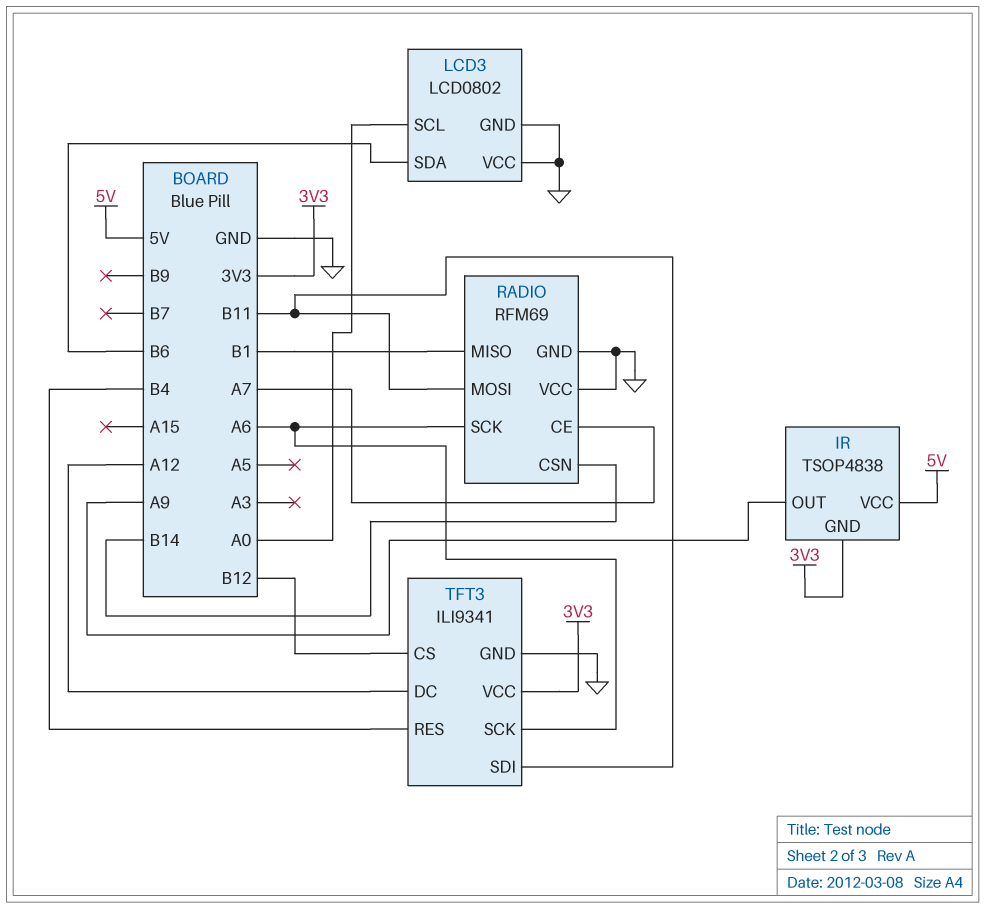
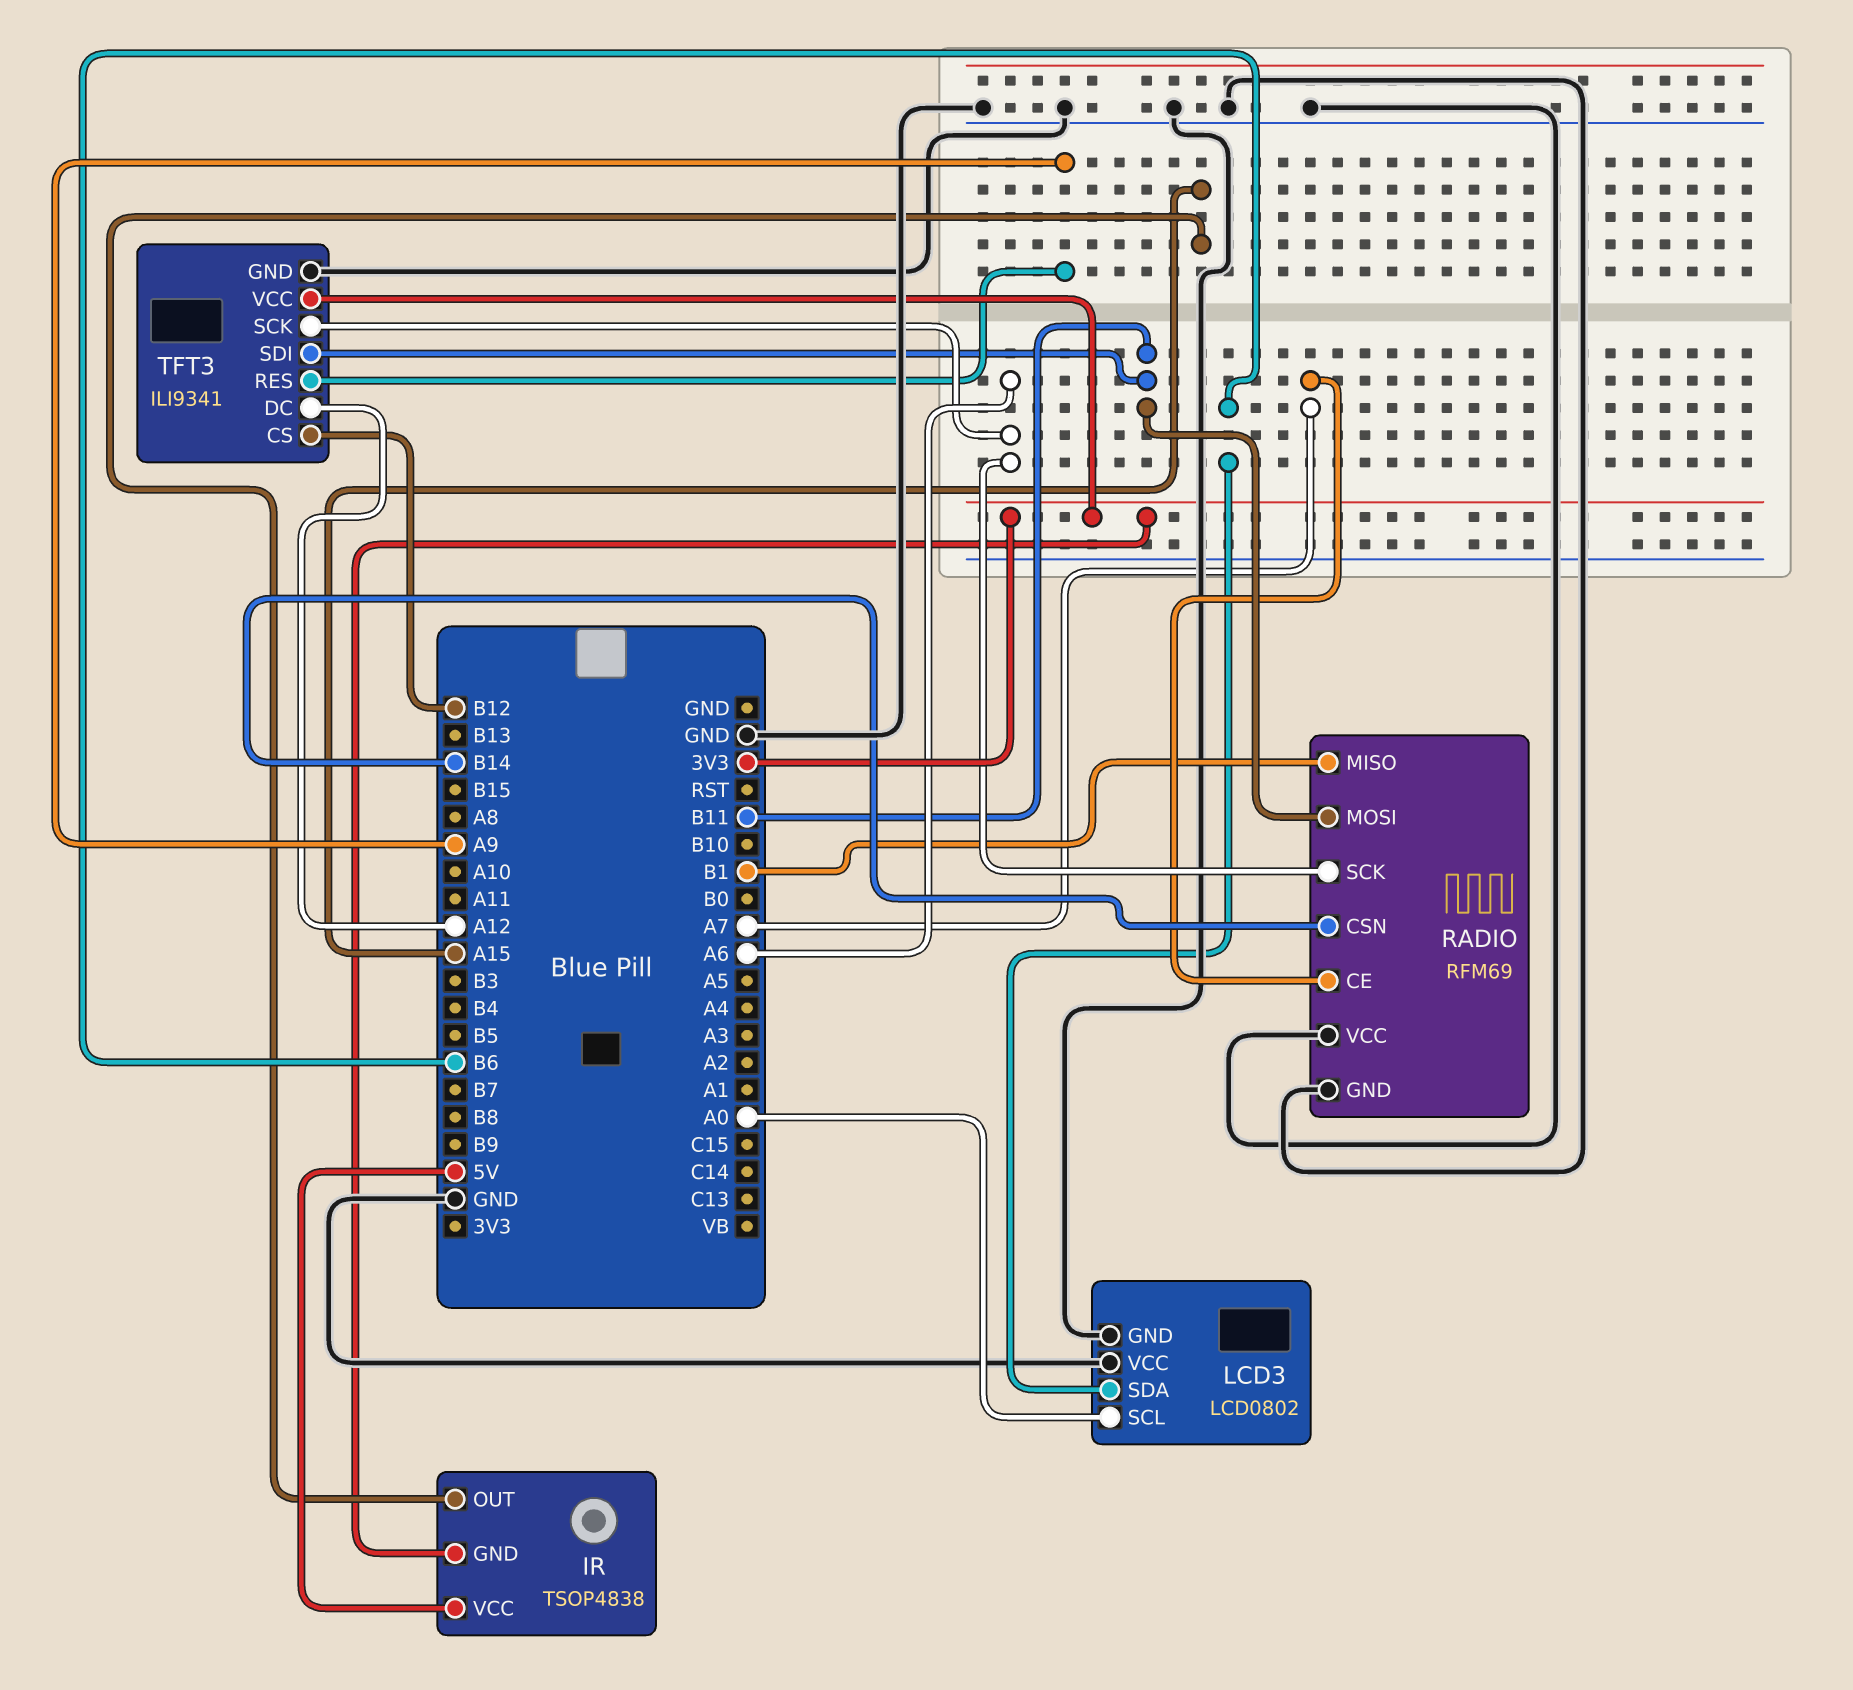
IR pin OUT: A9 -> A15
TFT3 pin RES: B4 -> A9

